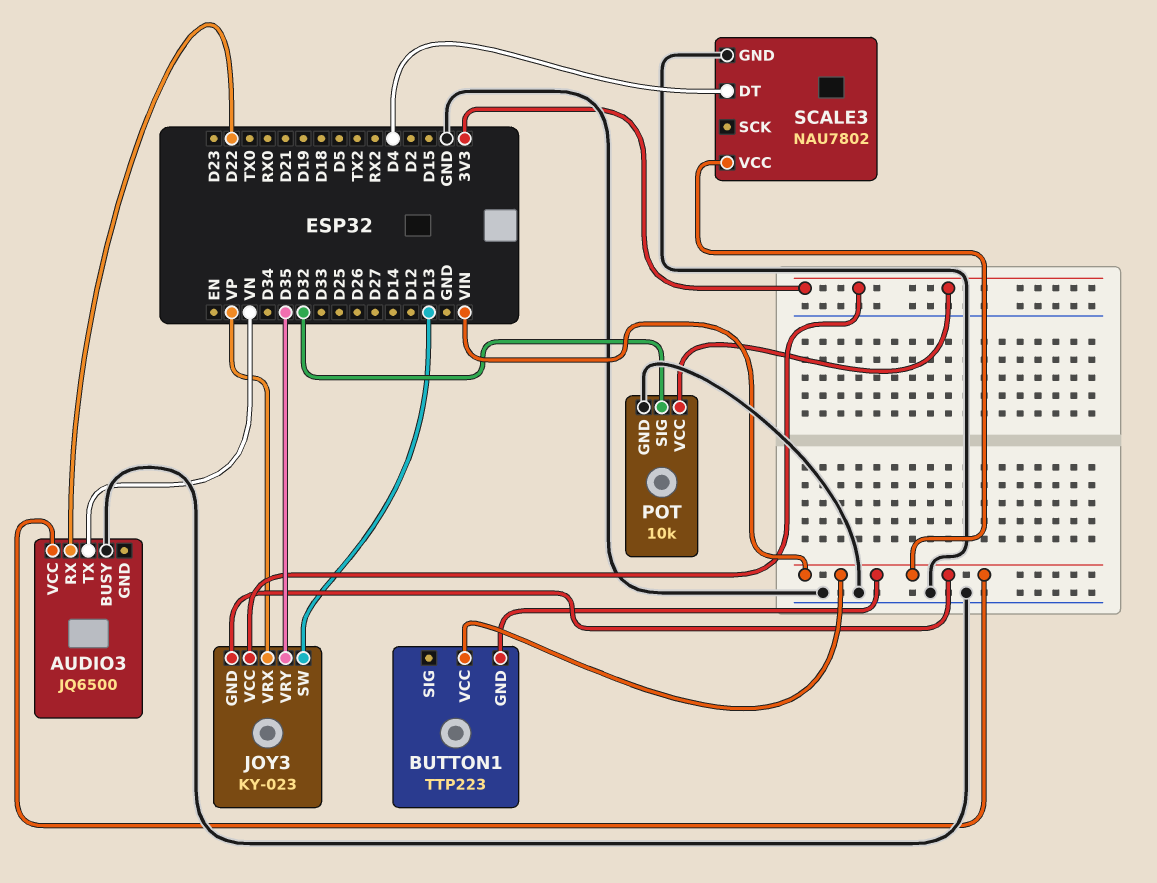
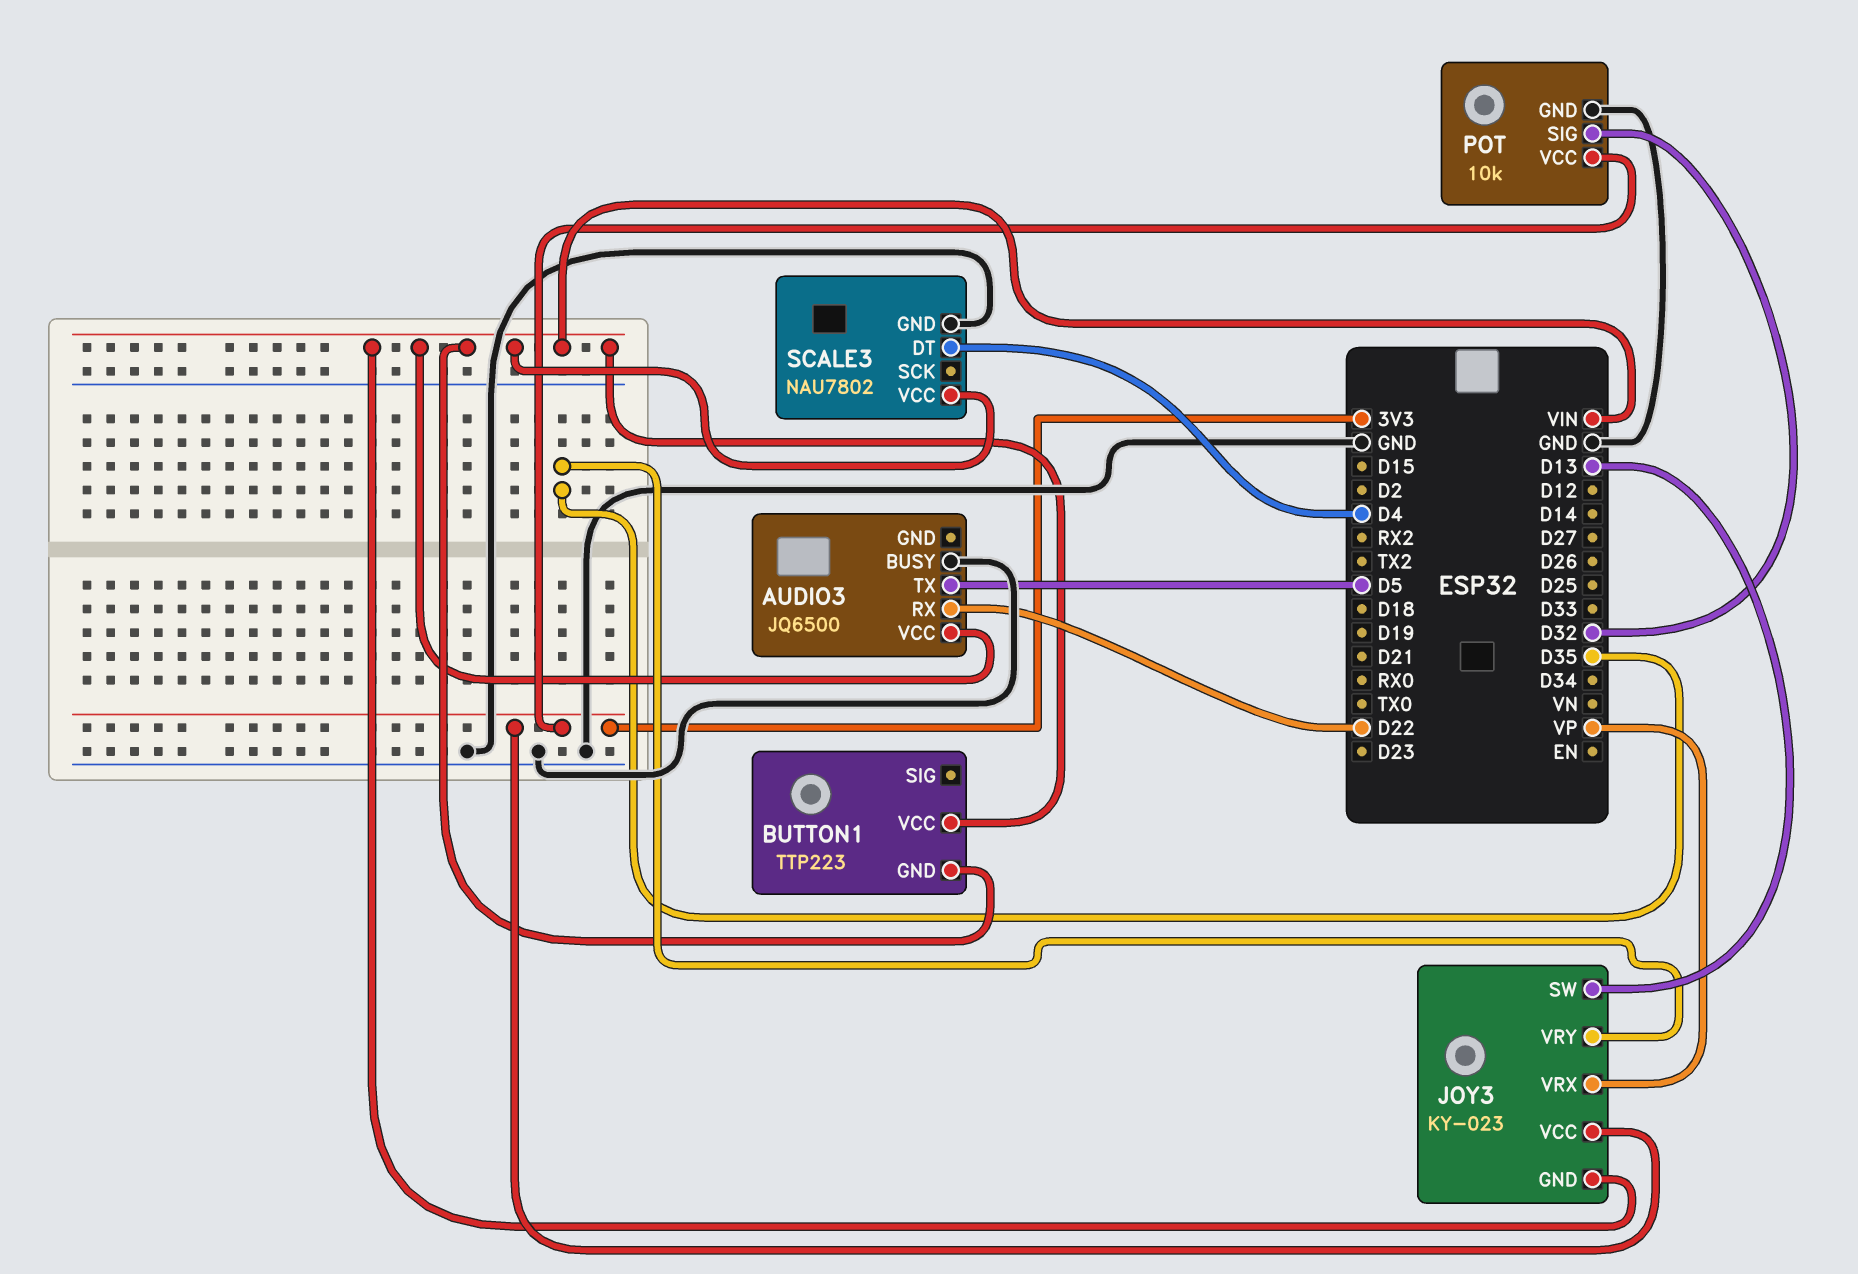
AUDIO3 pin TX: VN -> D5

